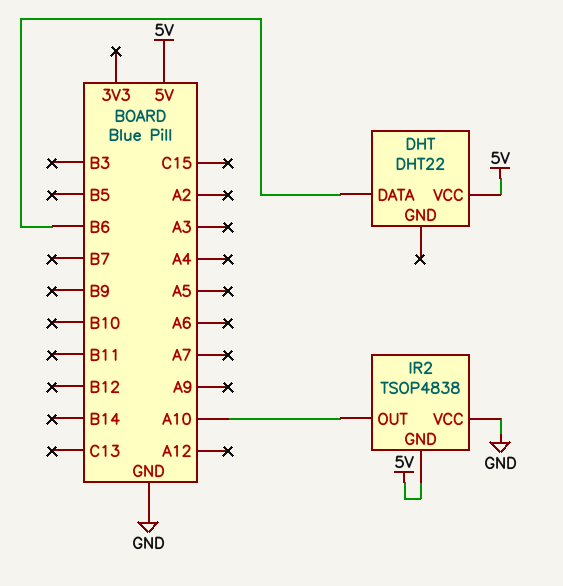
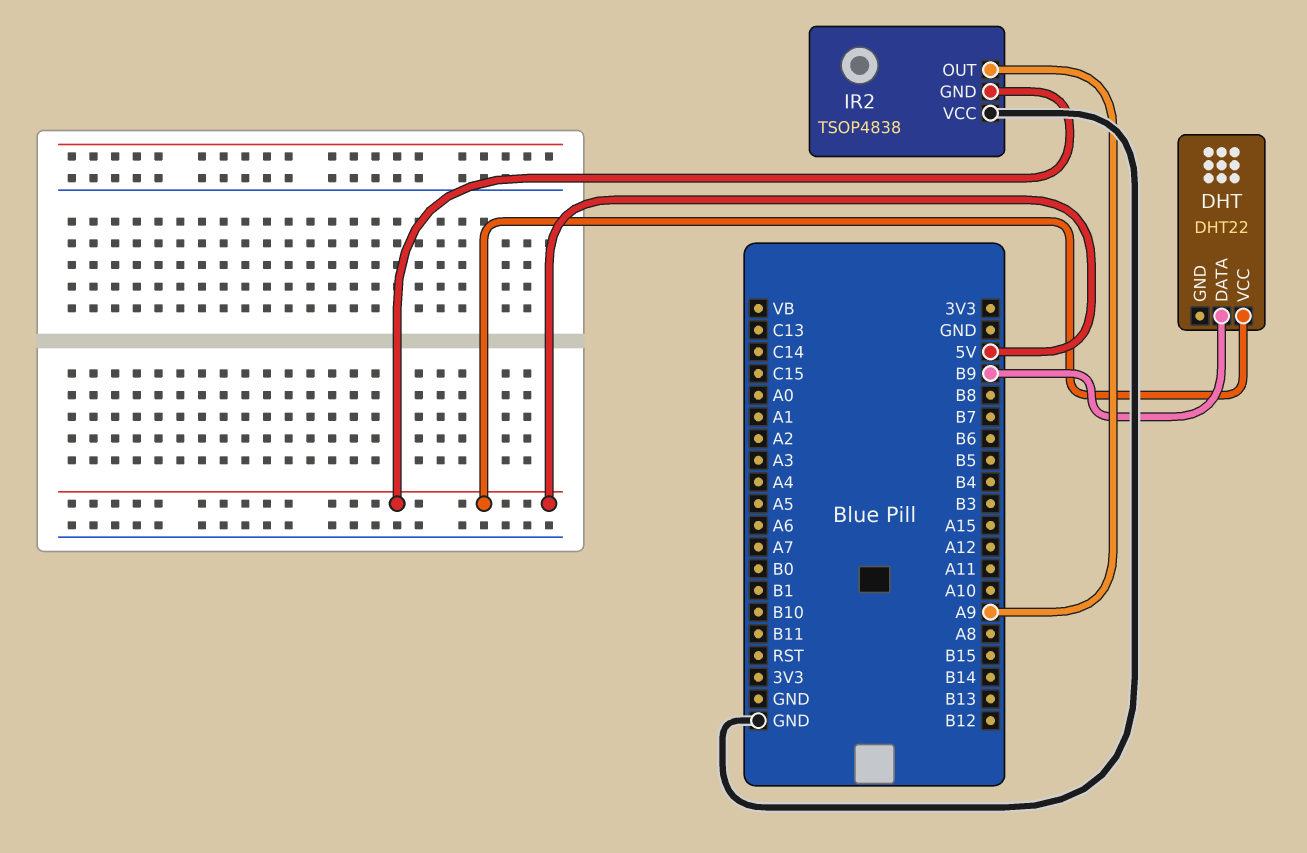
DHT pin DATA: B6 -> B9
IR2 pin OUT: A10 -> A9

